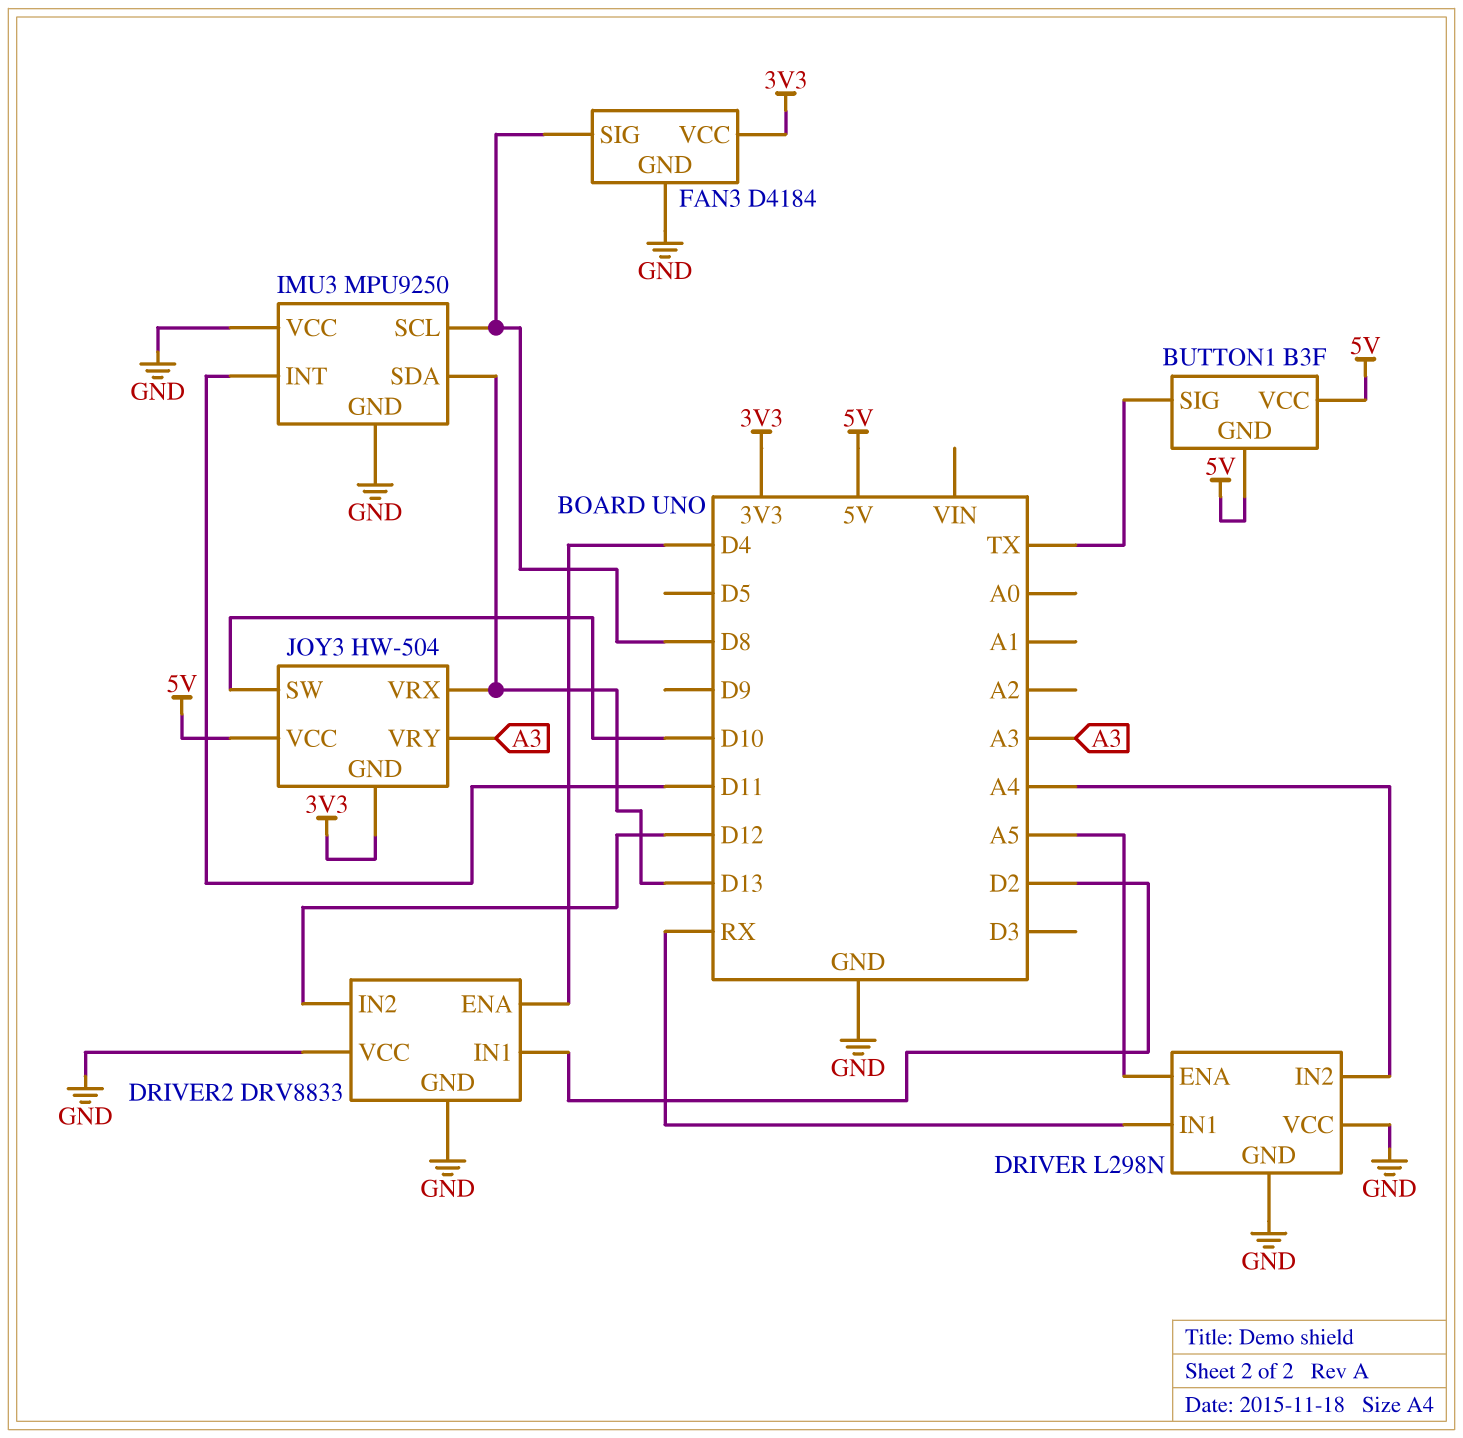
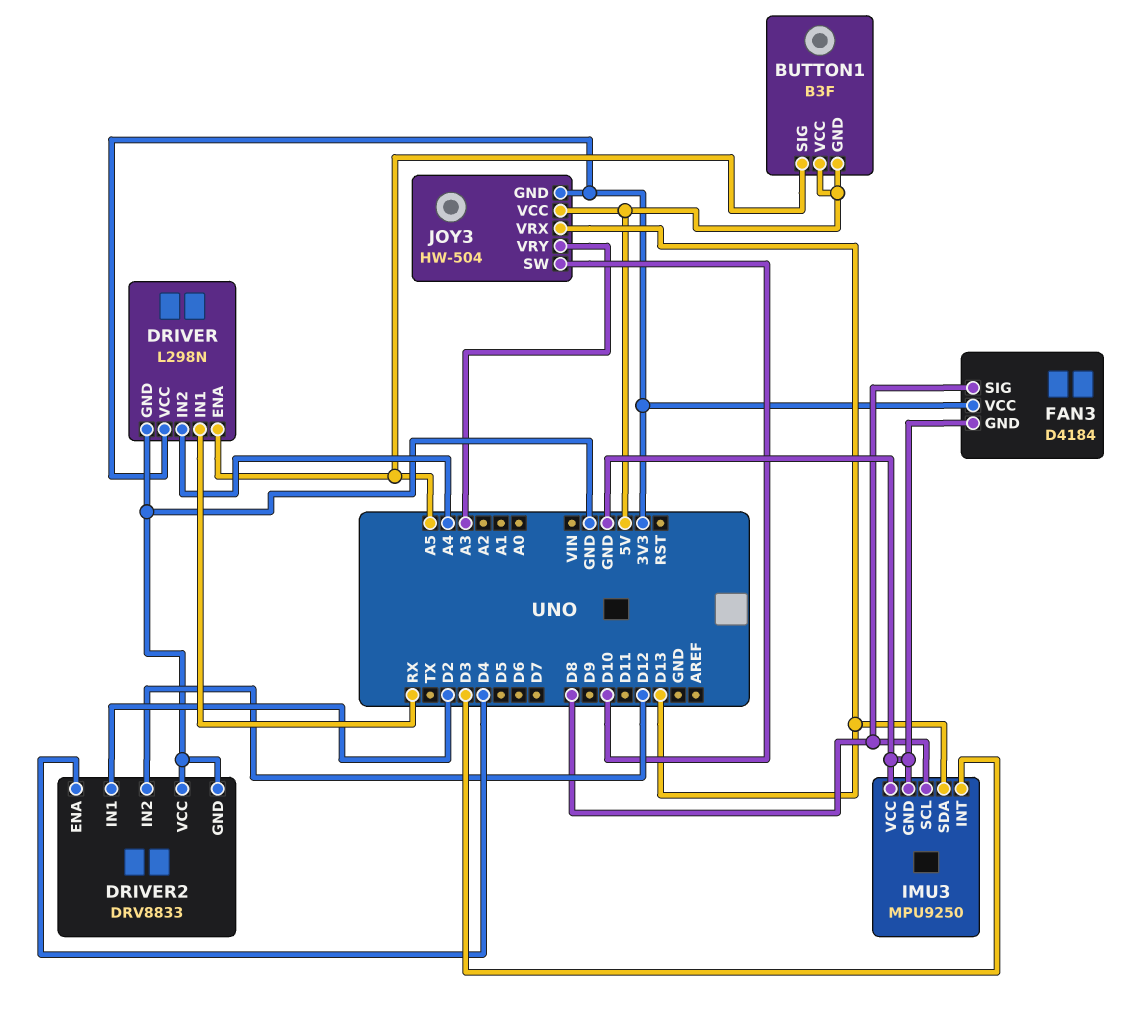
BUTTON1 pin SIG: TX -> A5
DRIVER pin VCC: GND -> 3V3
IMU3 pin INT: D11 -> D3

